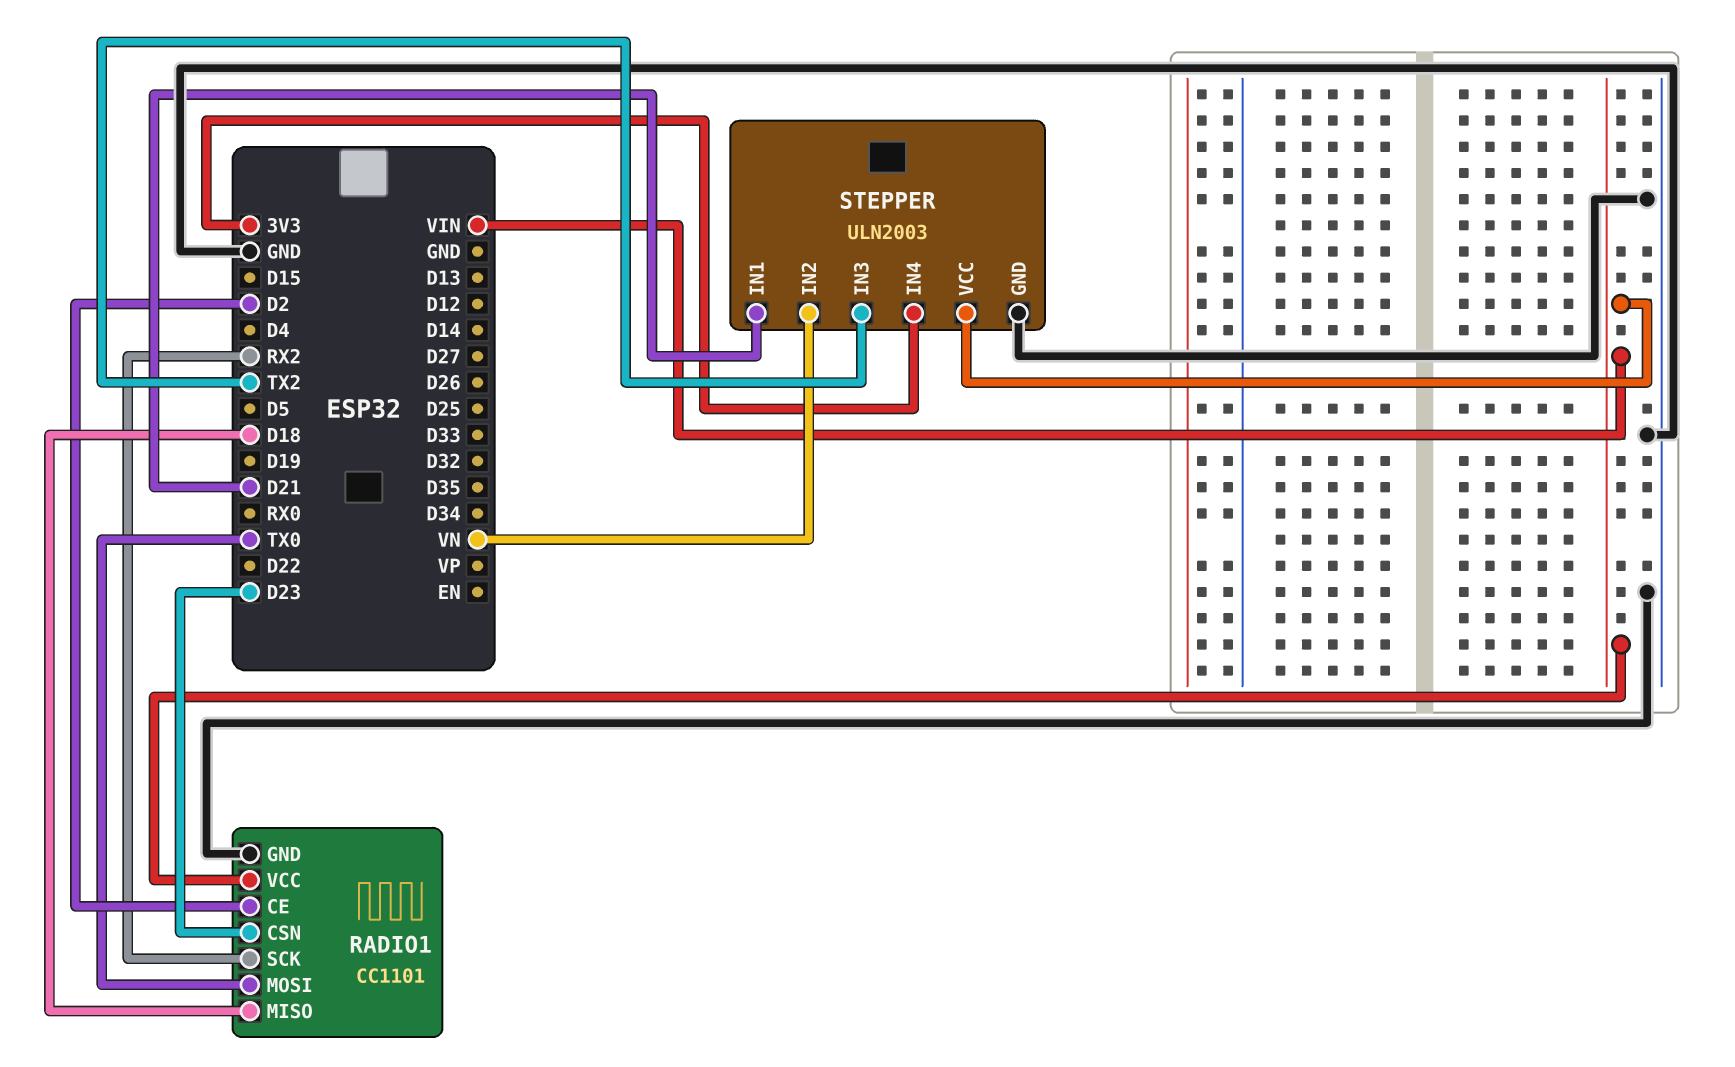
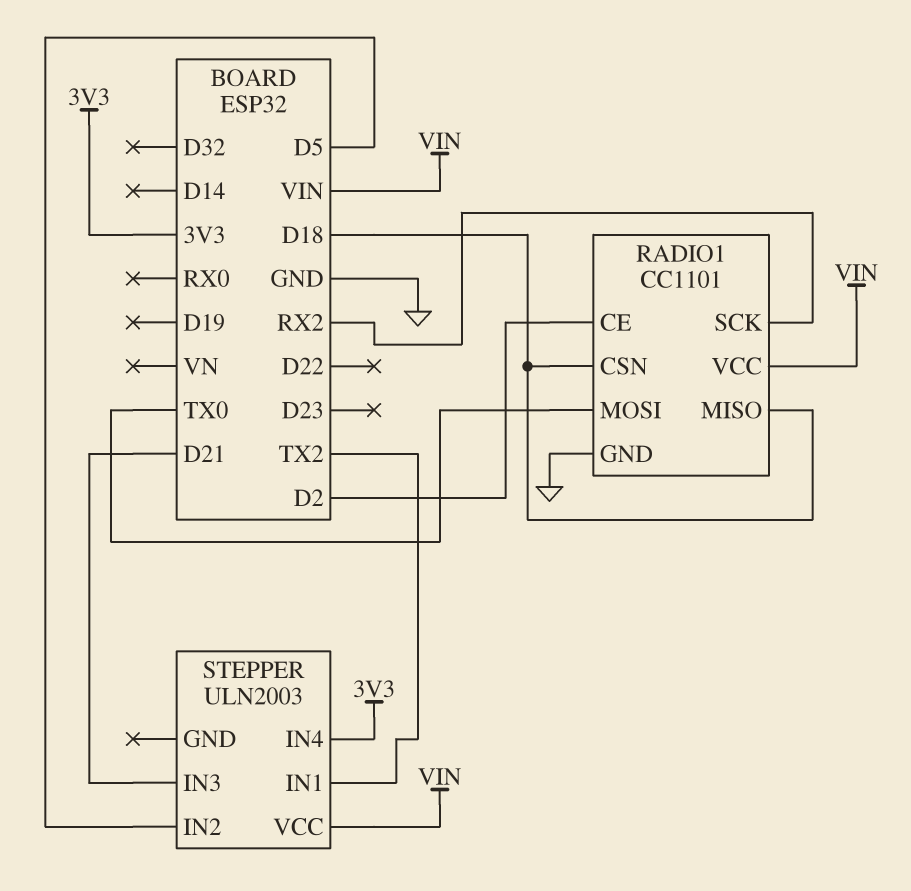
RADIO1 pin CSN: D23 -> D18
STEPPER pin GND: GND -> none
STEPPER pin IN1: D21 -> TX2
STEPPER pin IN2: VN -> D5
STEPPER pin IN3: TX2 -> D21

